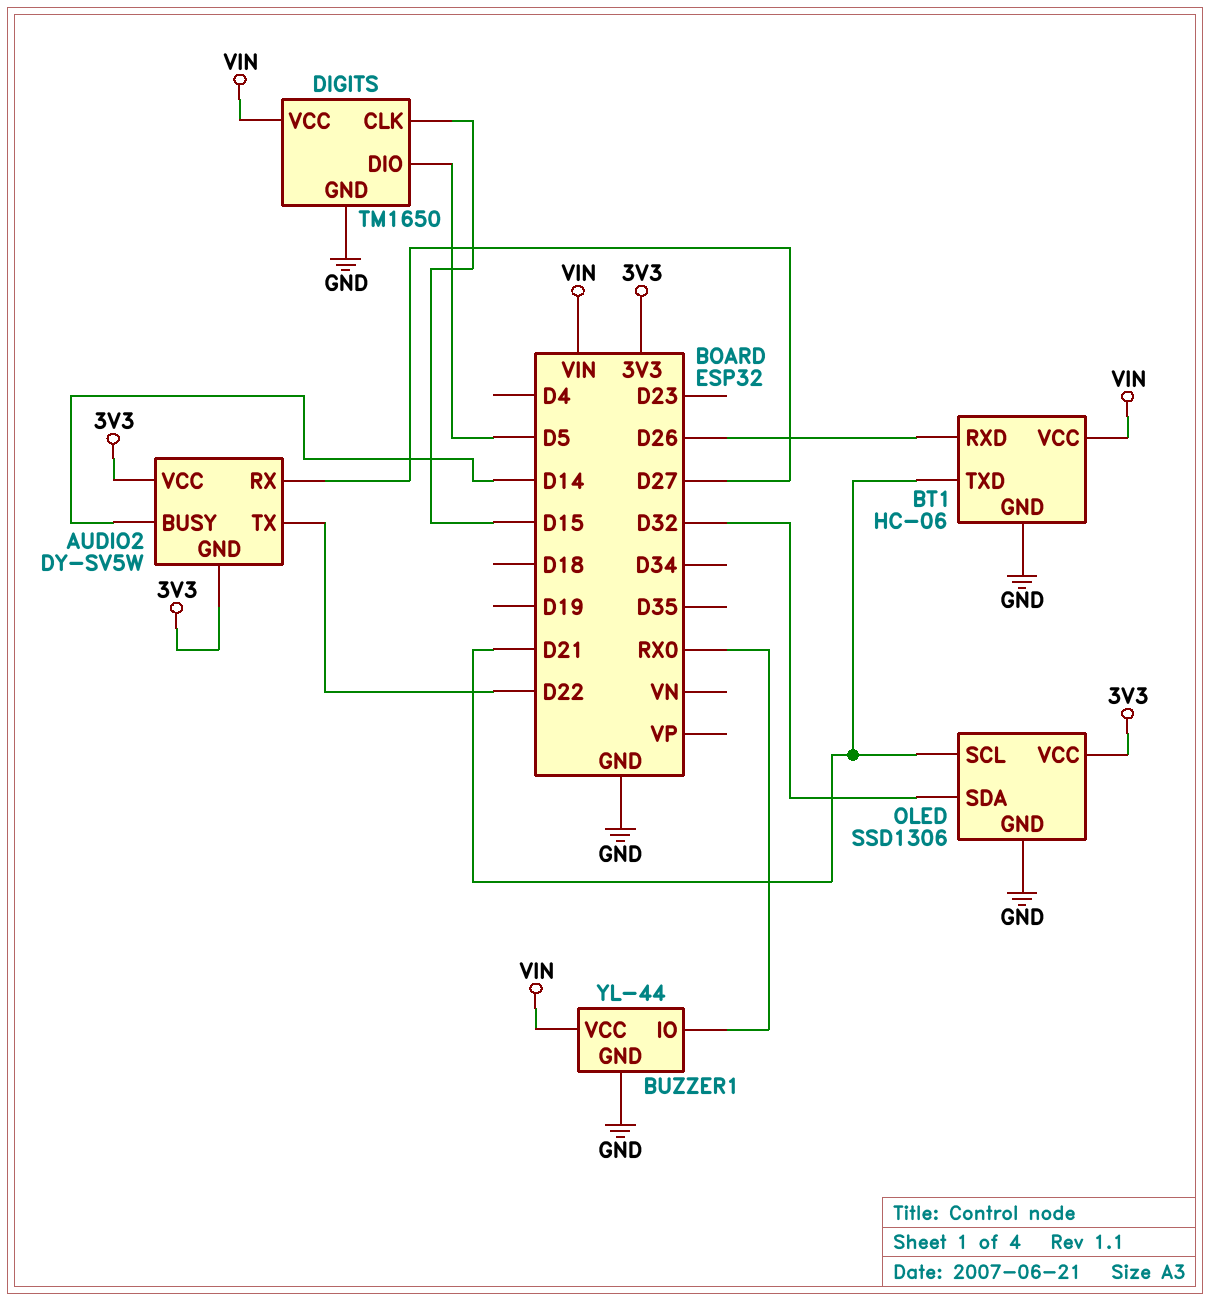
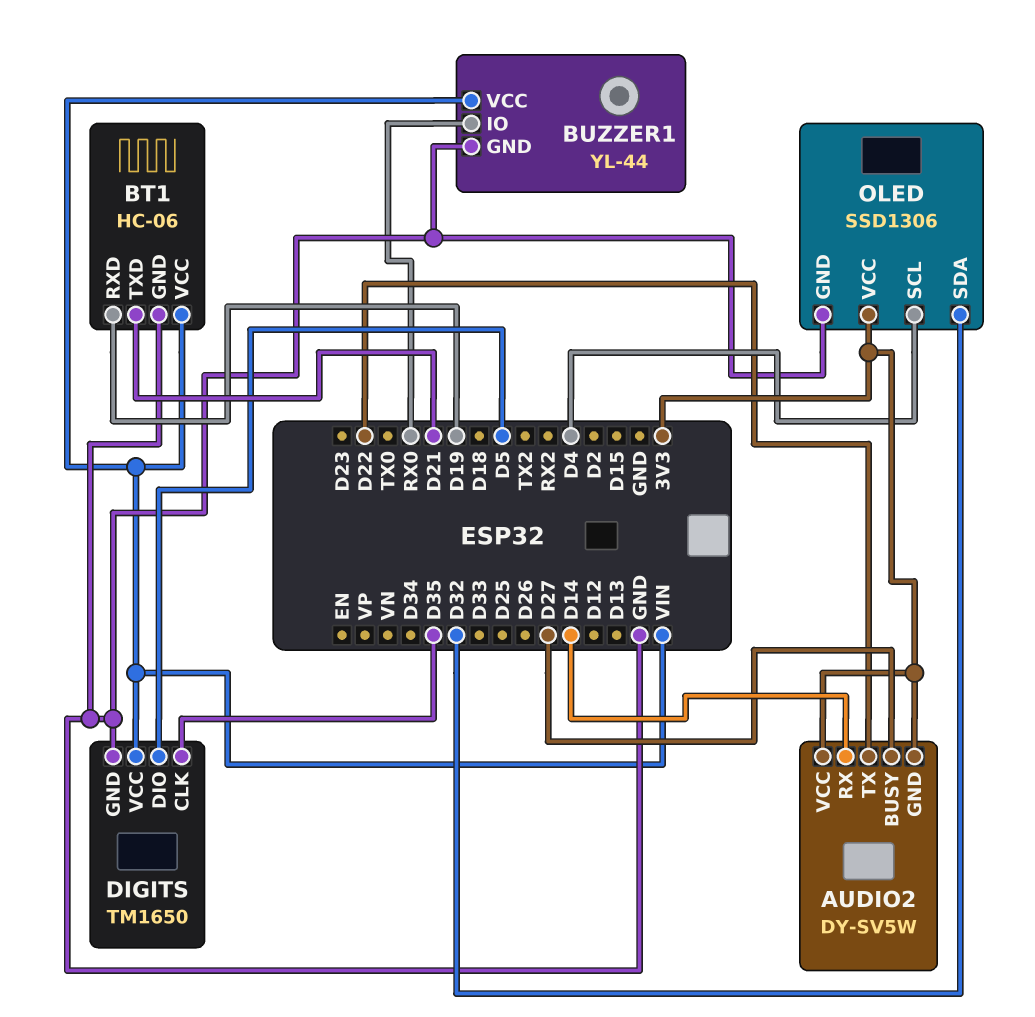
AUDIO2 pin BUSY: D14 -> D27
AUDIO2 pin RX: D27 -> D14
BT1 pin RXD: D26 -> D19
DIGITS pin CLK: D15 -> D35
OLED pin SCL: D21 -> D4

